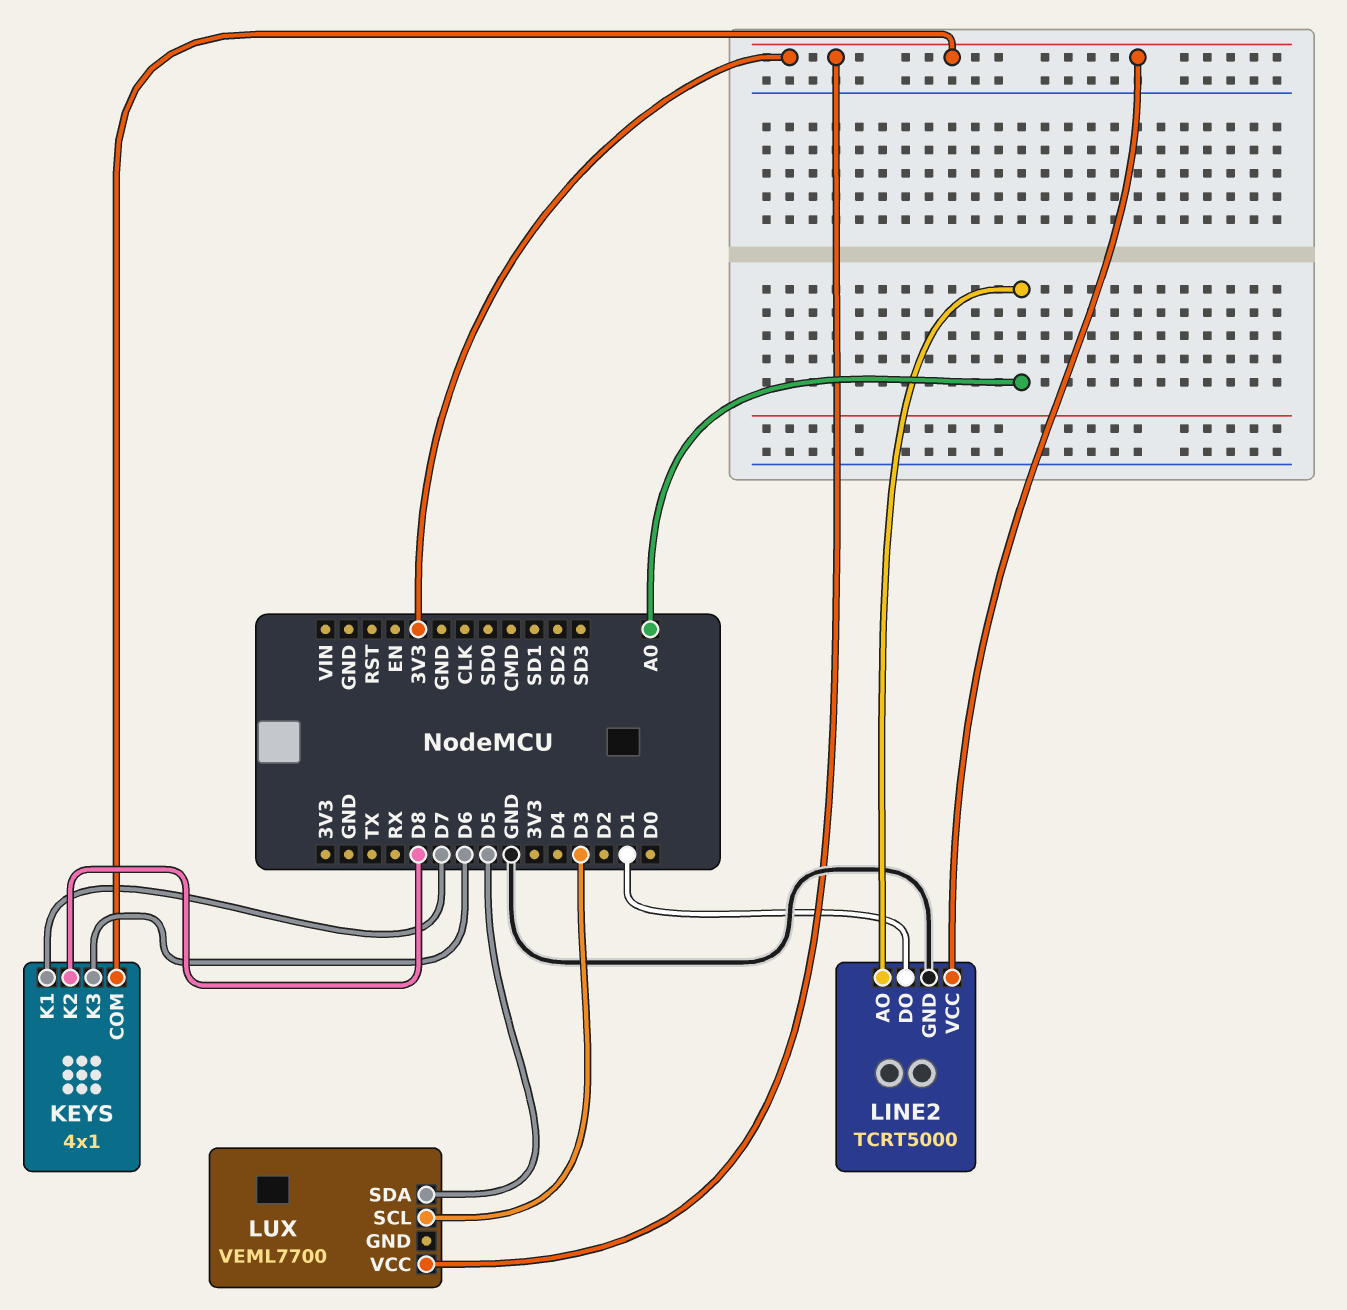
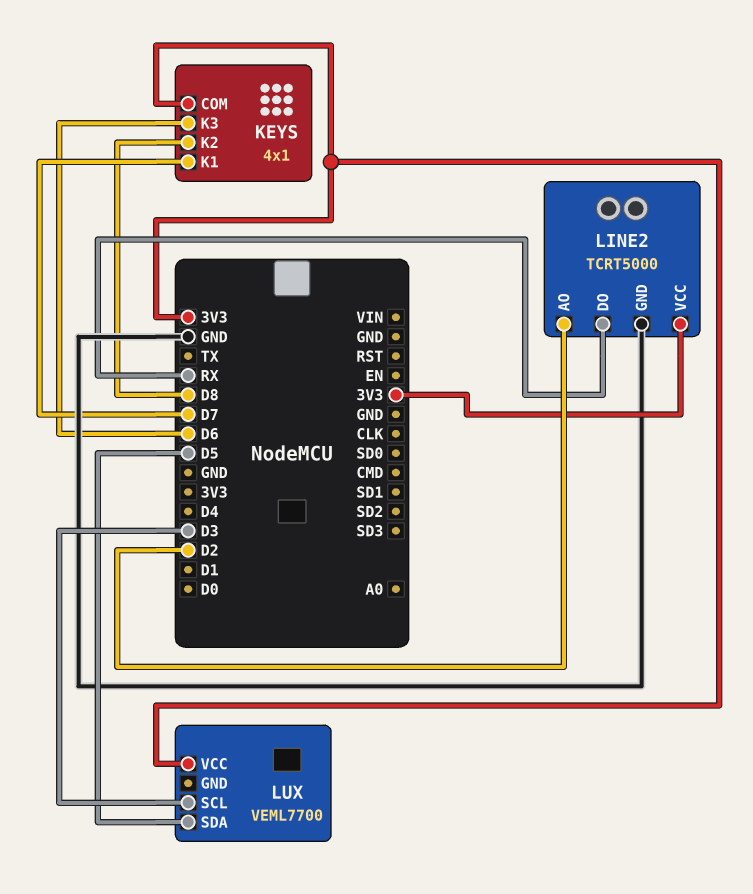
LINE2 pin AO: A0 -> D2
LINE2 pin DO: D1 -> RX

